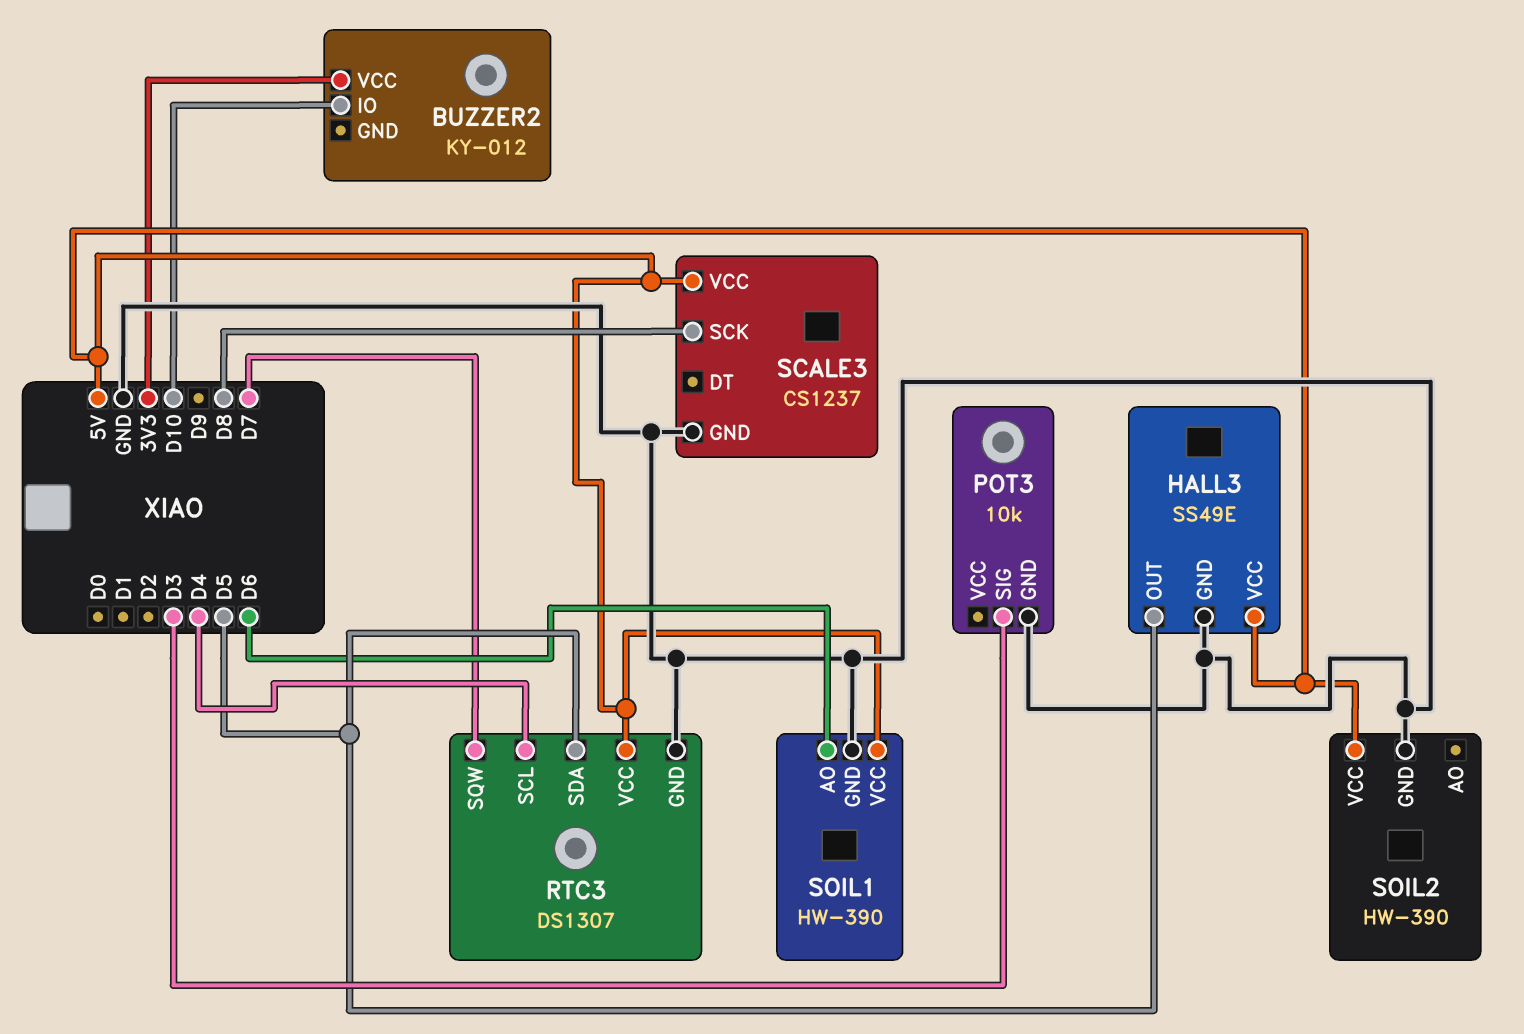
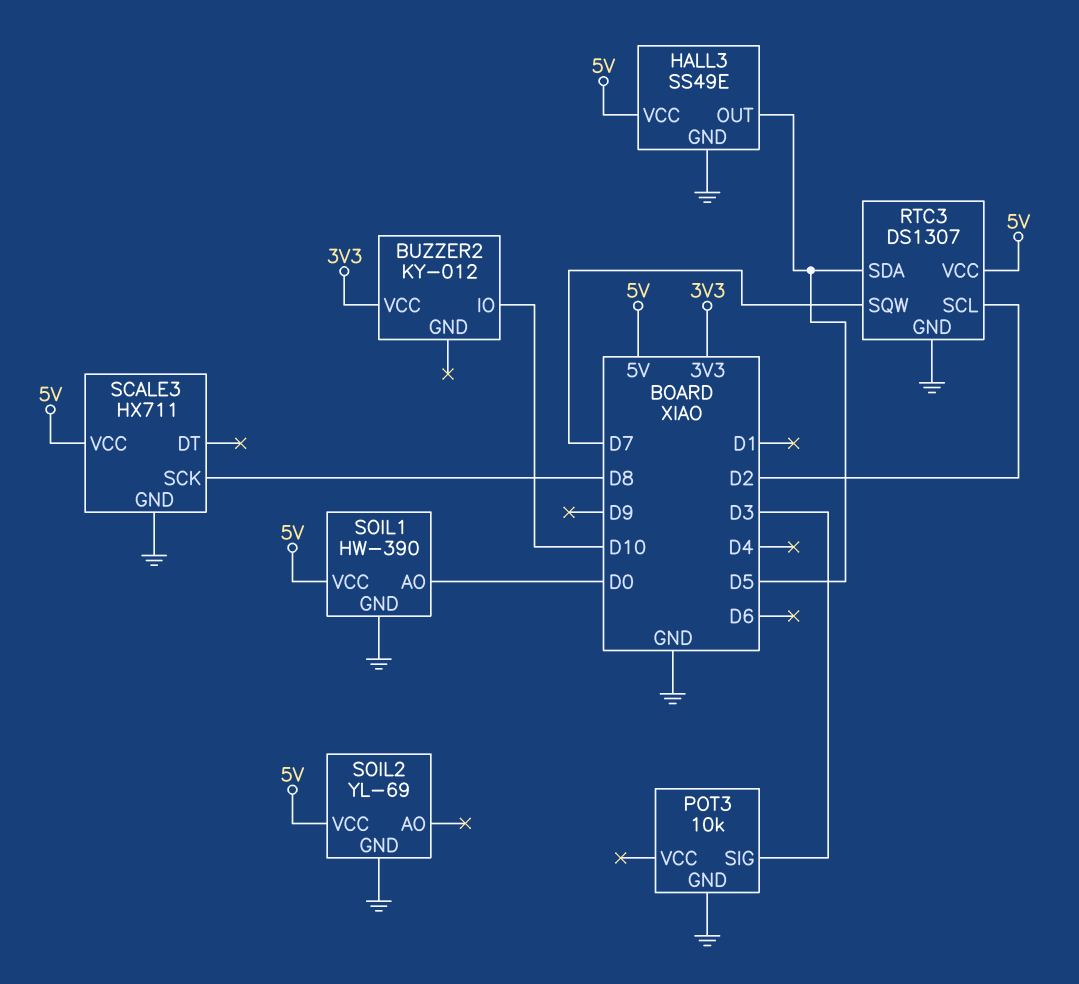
RTC3 pin SCL: D4 -> D2
SCALE3: CS1237 -> HX711
SOIL1 pin AO: D6 -> D0
SOIL2: HW-390 -> YL-69

